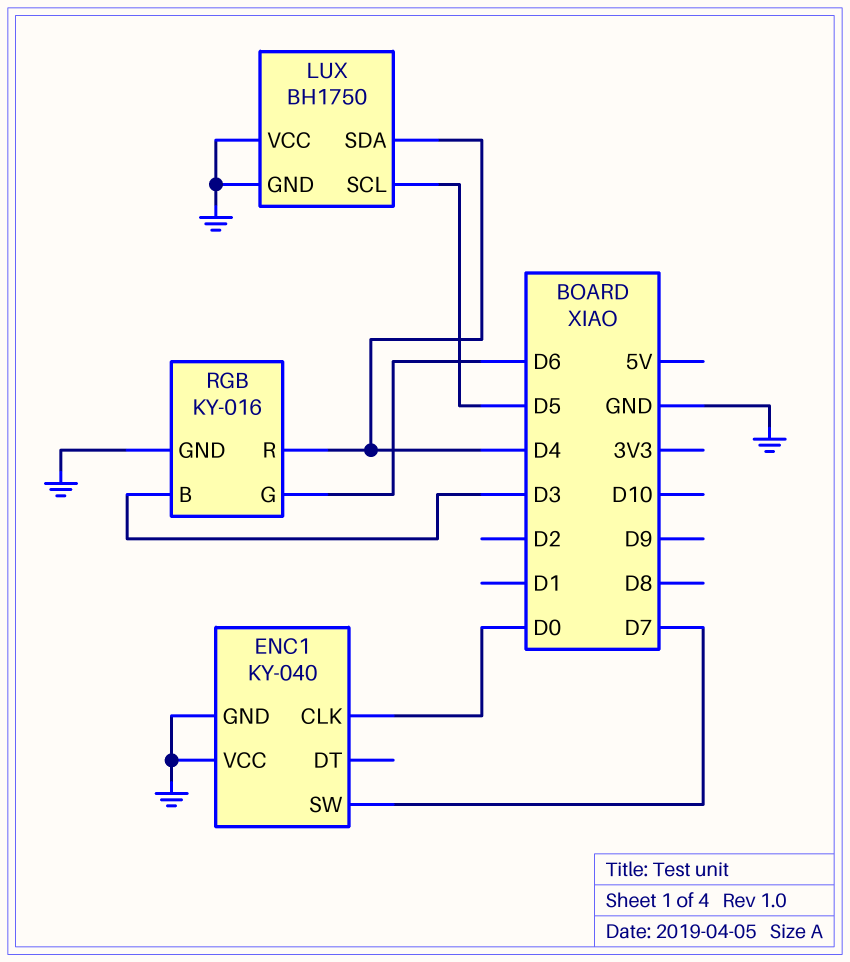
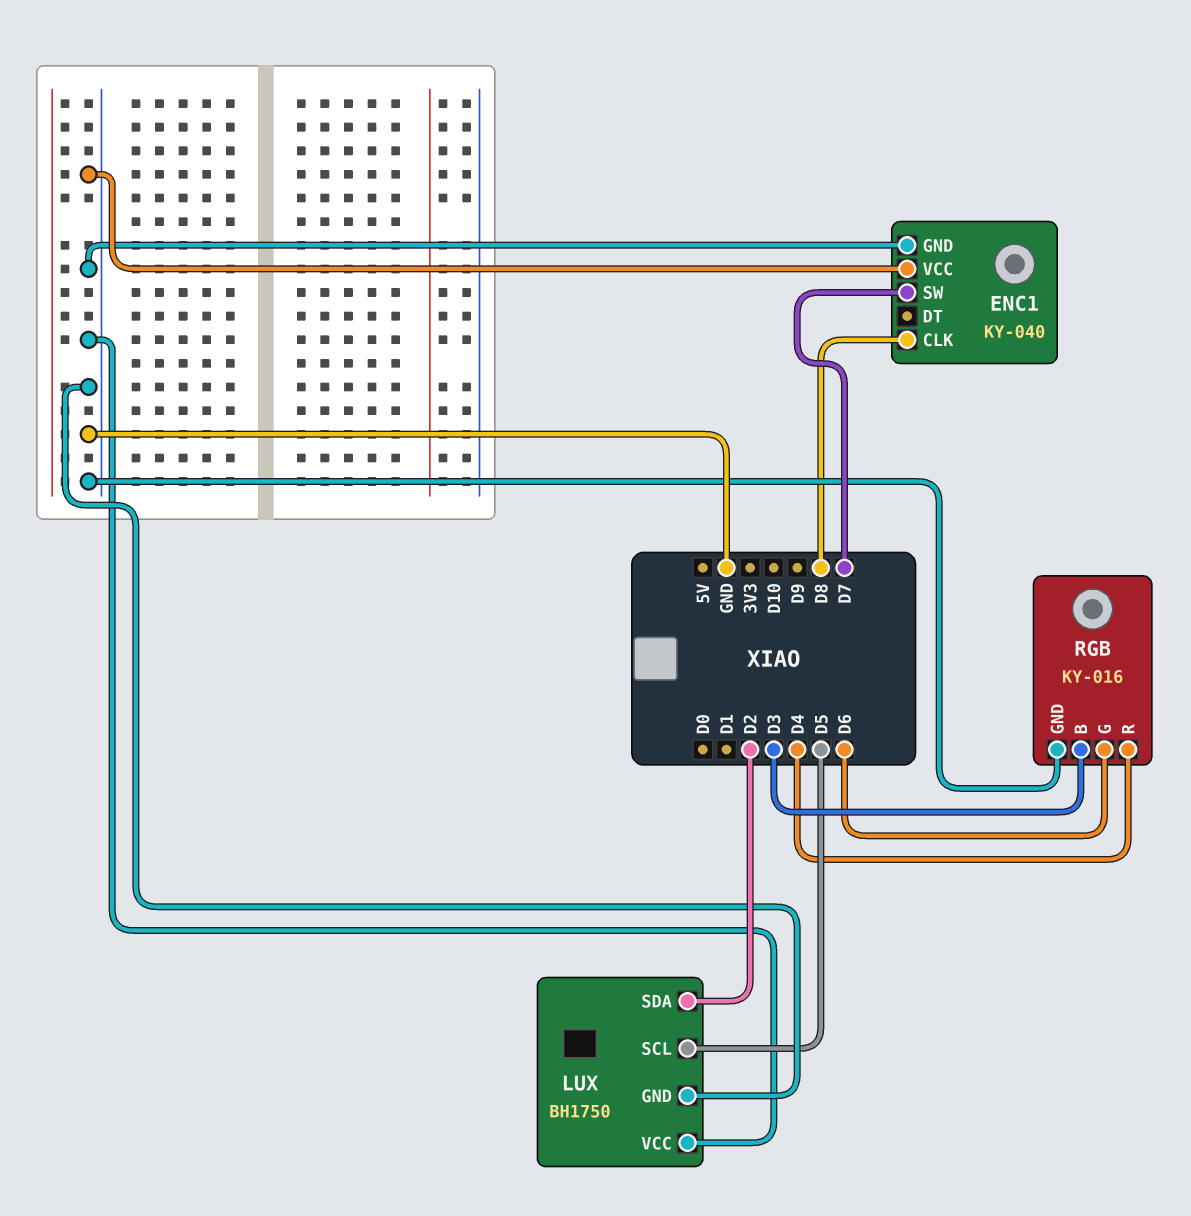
ENC1 pin CLK: D0 -> D8
LUX pin SDA: D4 -> D2

